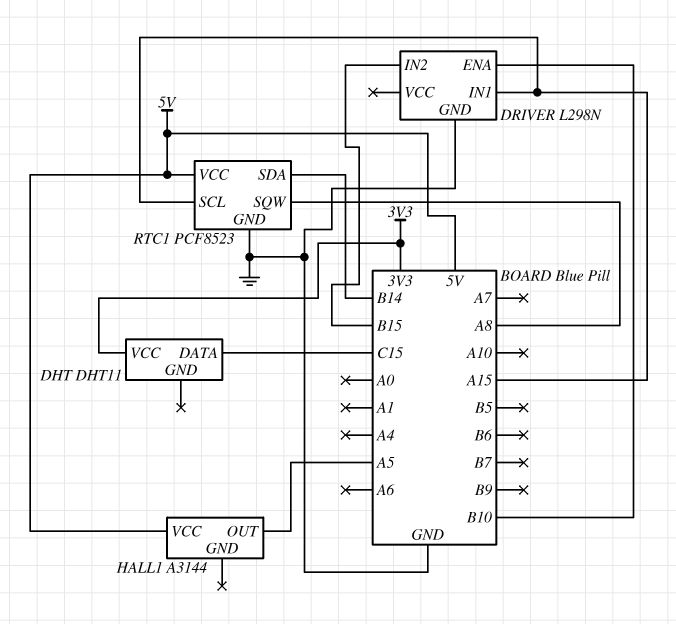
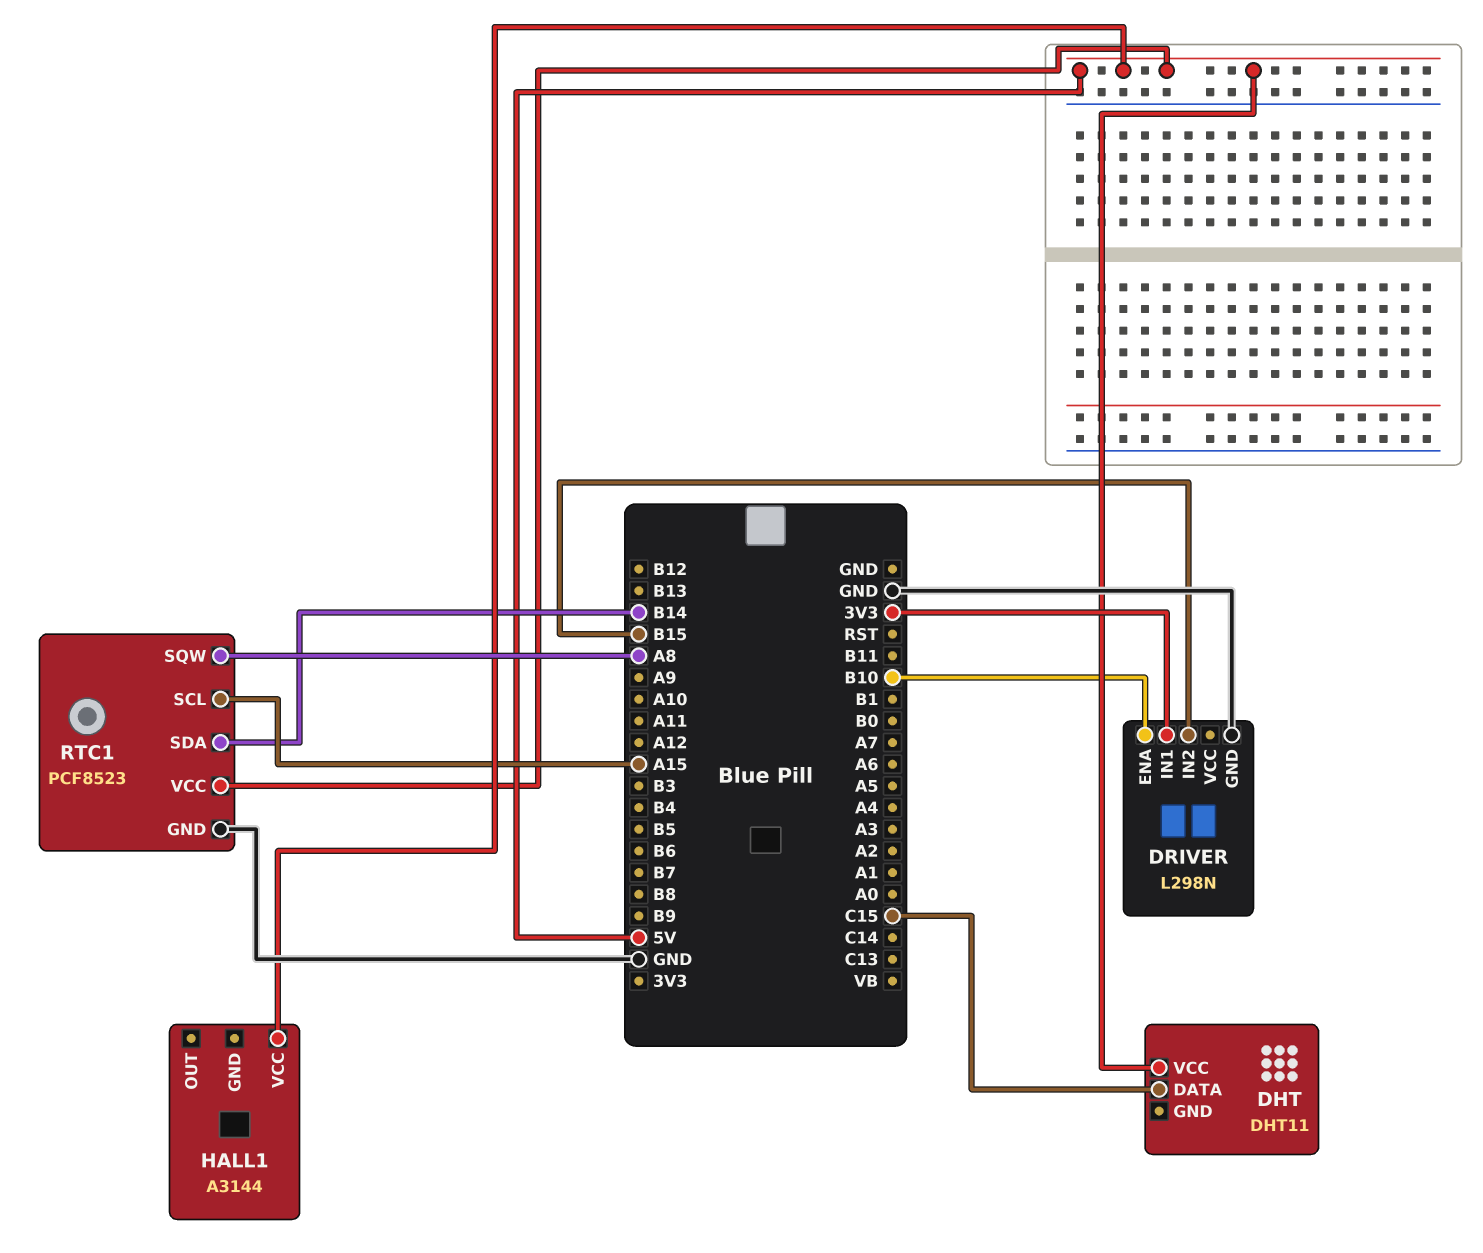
DHT pin VCC: 3V3 -> 5V
DRIVER pin IN1: A15 -> 3V3
HALL1 pin OUT: A5 -> none

